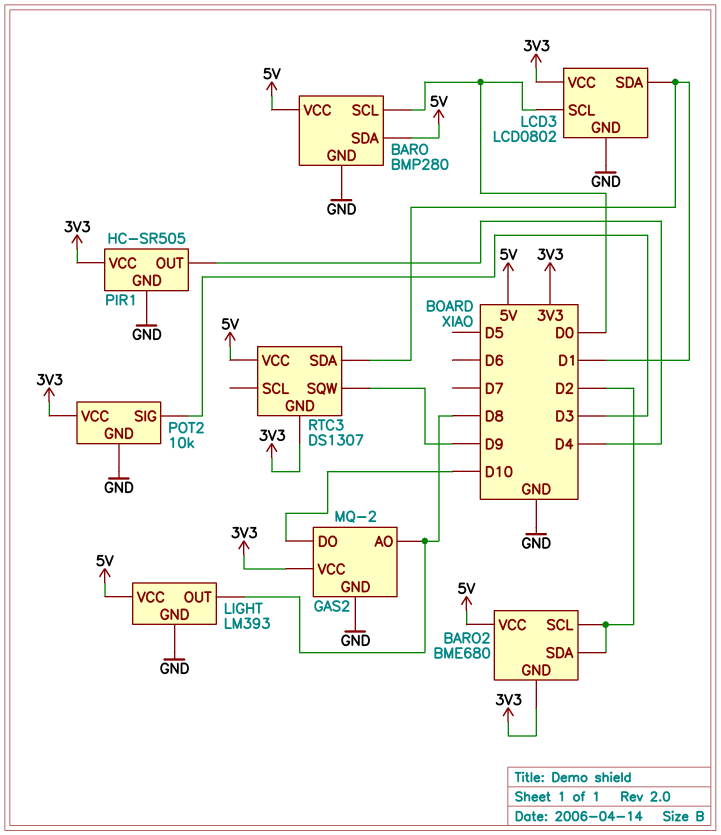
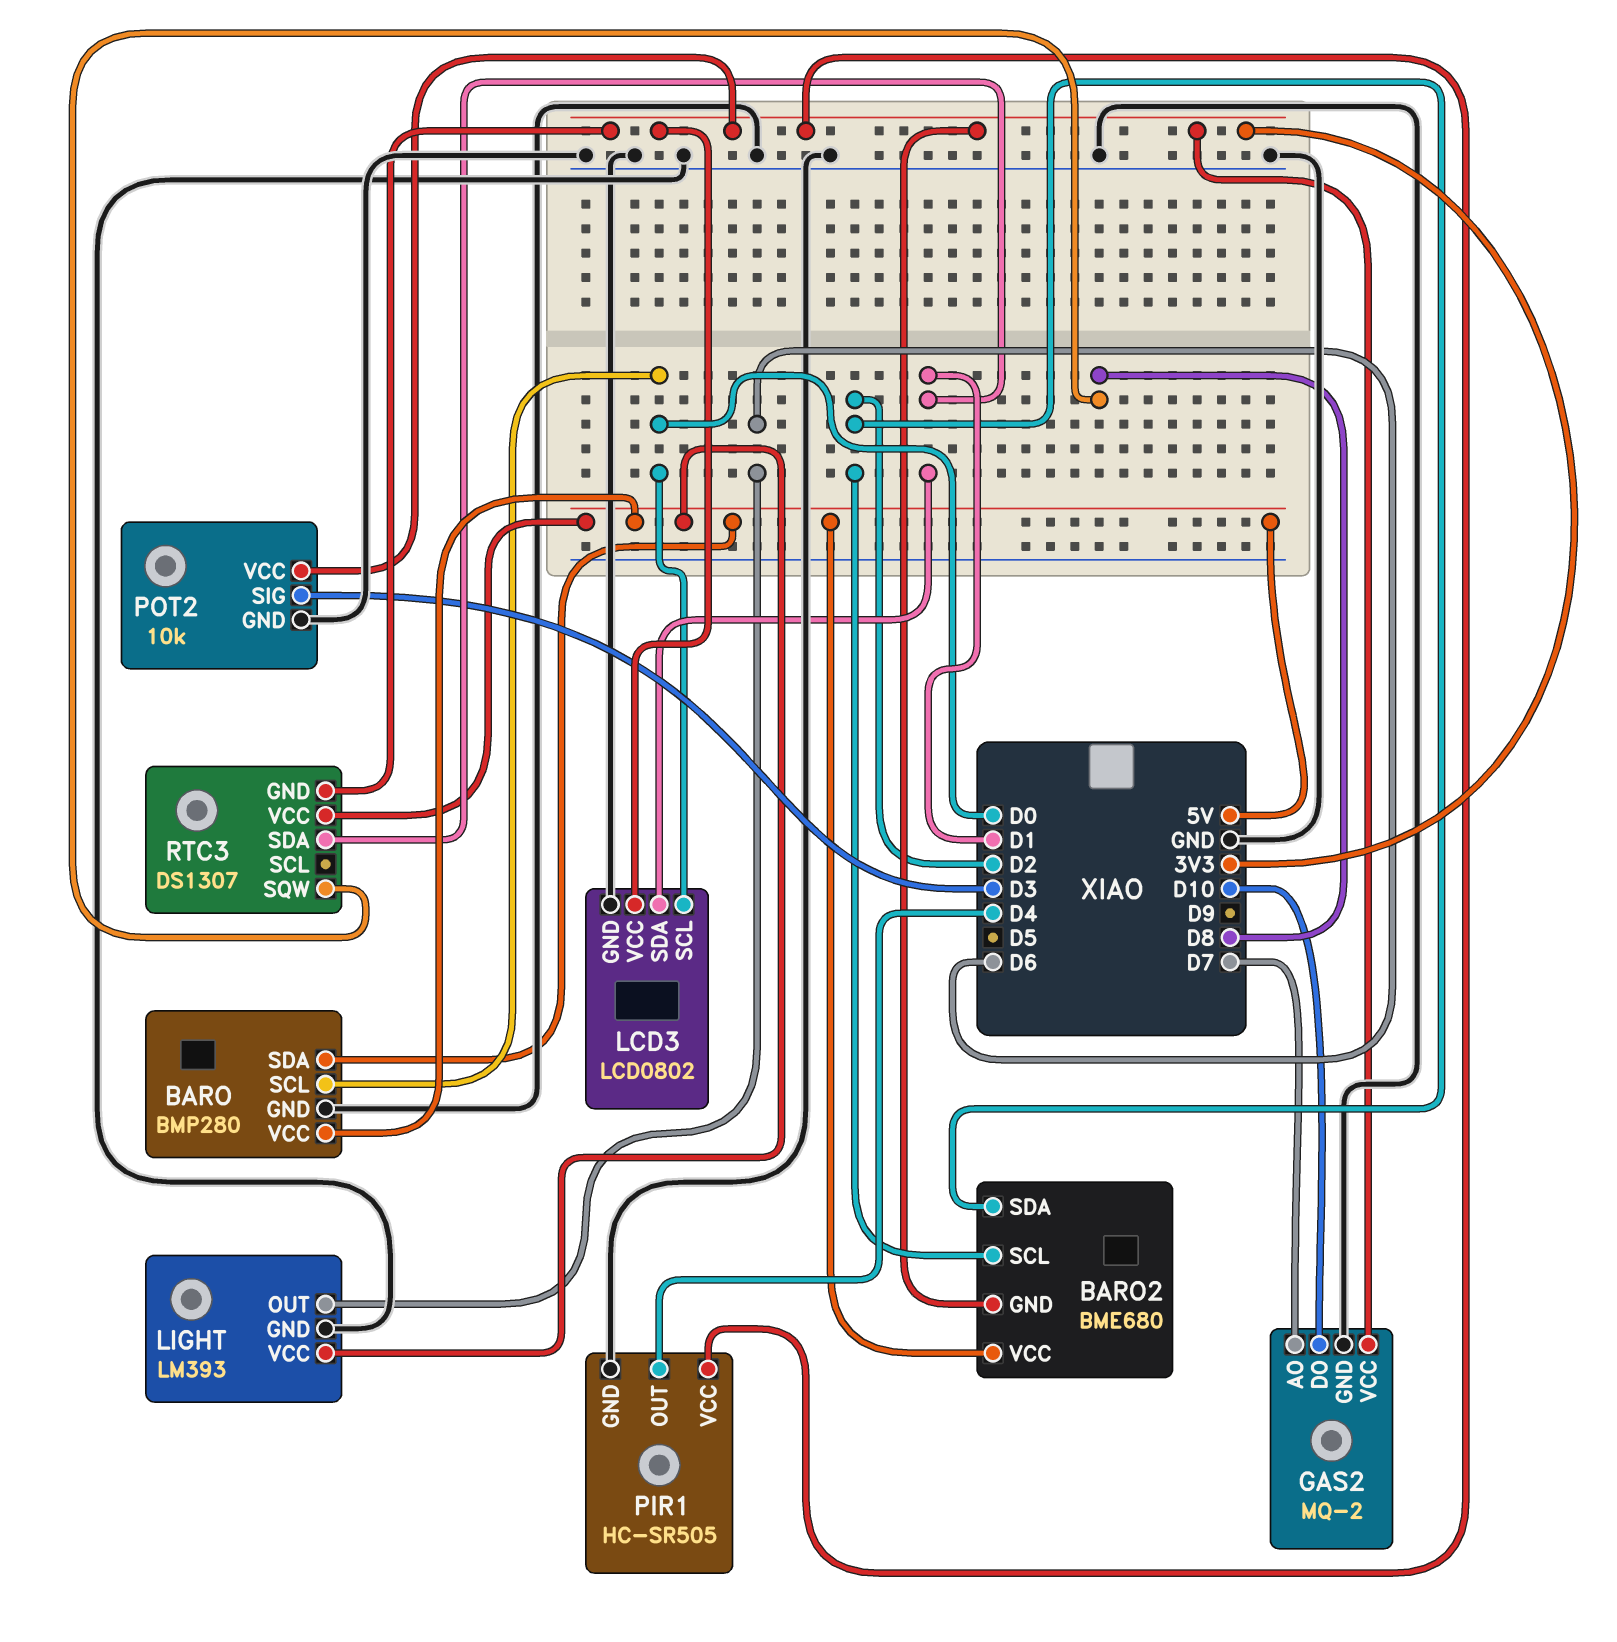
GAS2 pin AO: D8 -> D7
LIGHT pin OUT: D8 -> D6
RTC3 pin SQW: D9 -> D8

